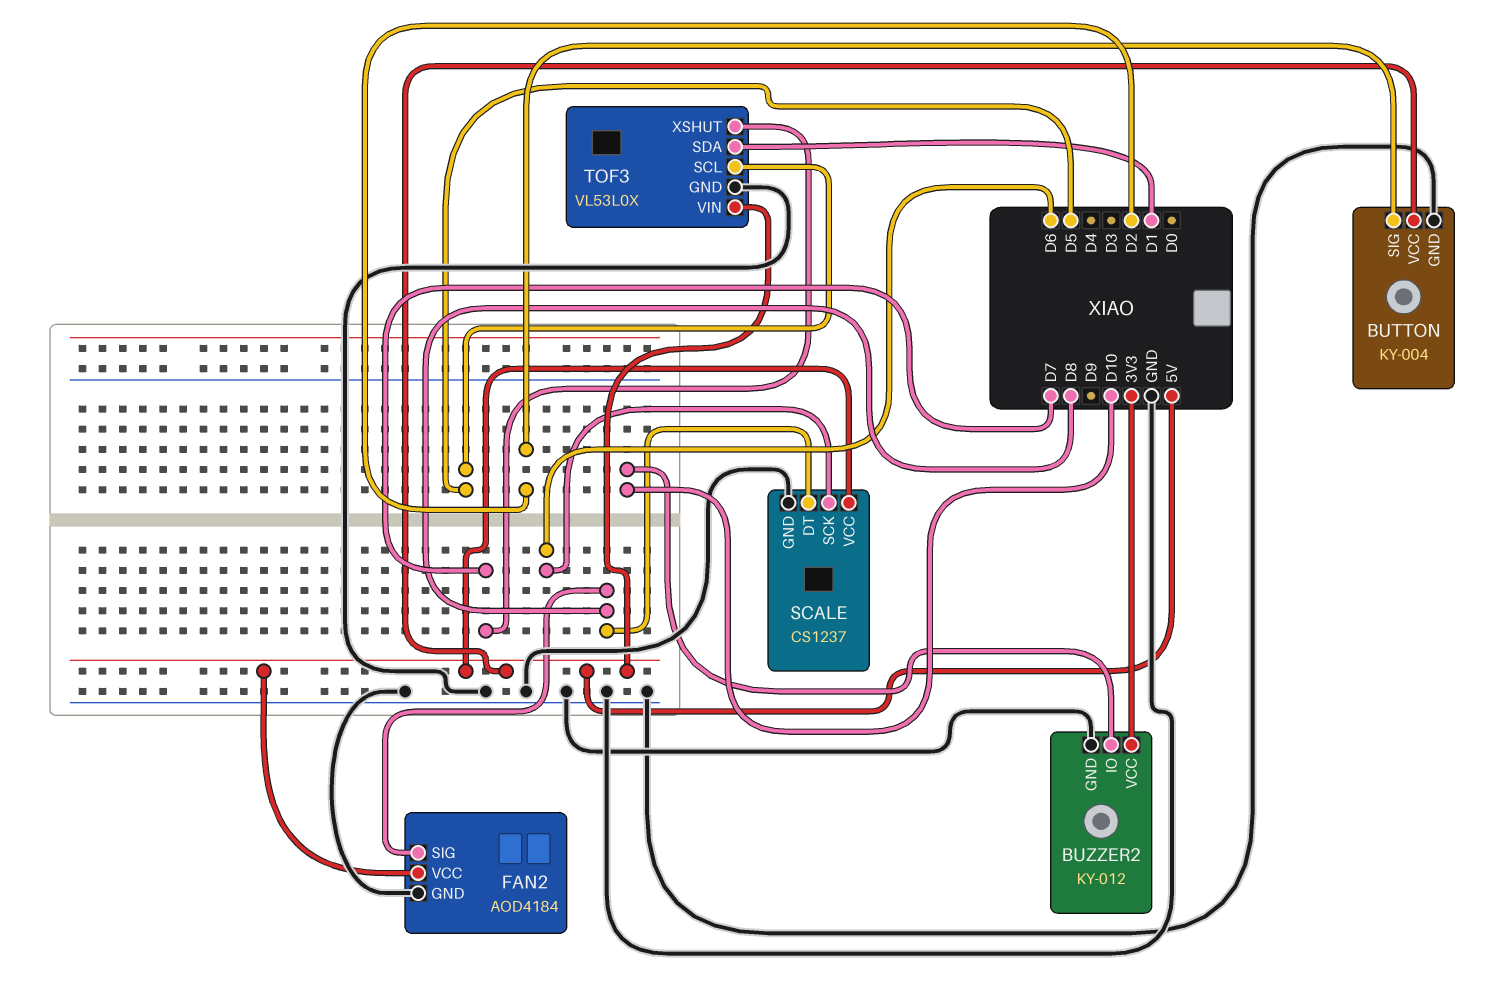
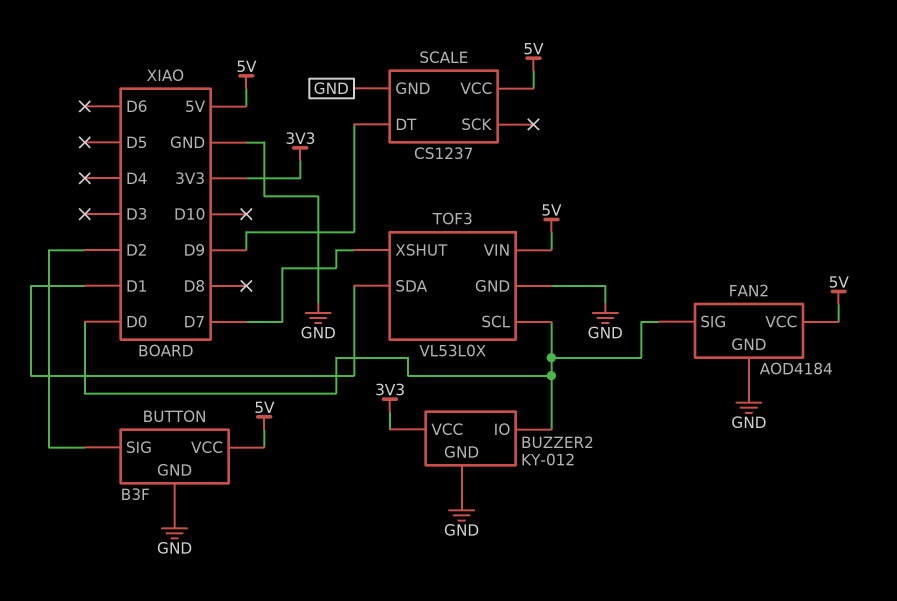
BUTTON: KY-004 -> B3F
BUZZER2 pin IO: D10 -> D0
FAN2 pin SIG: D8 -> D0
SCALE pin DT: D8 -> D9
SCALE pin SCK: D6 -> none
TOF3 pin SCL: D5 -> D0

